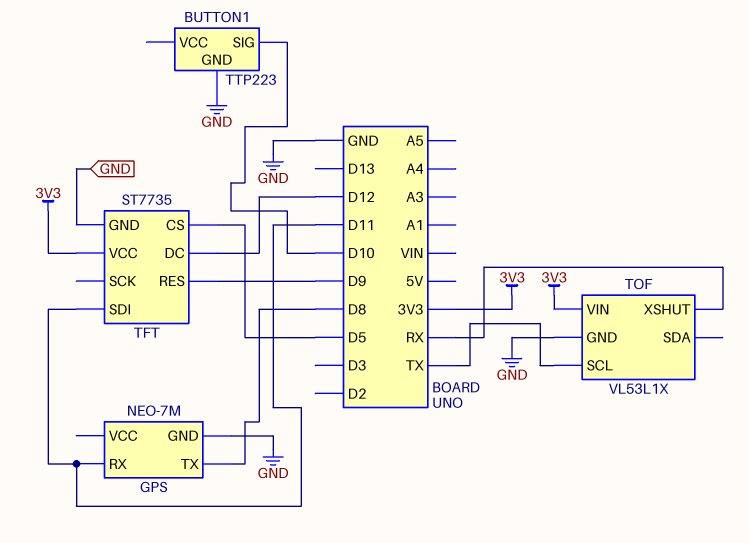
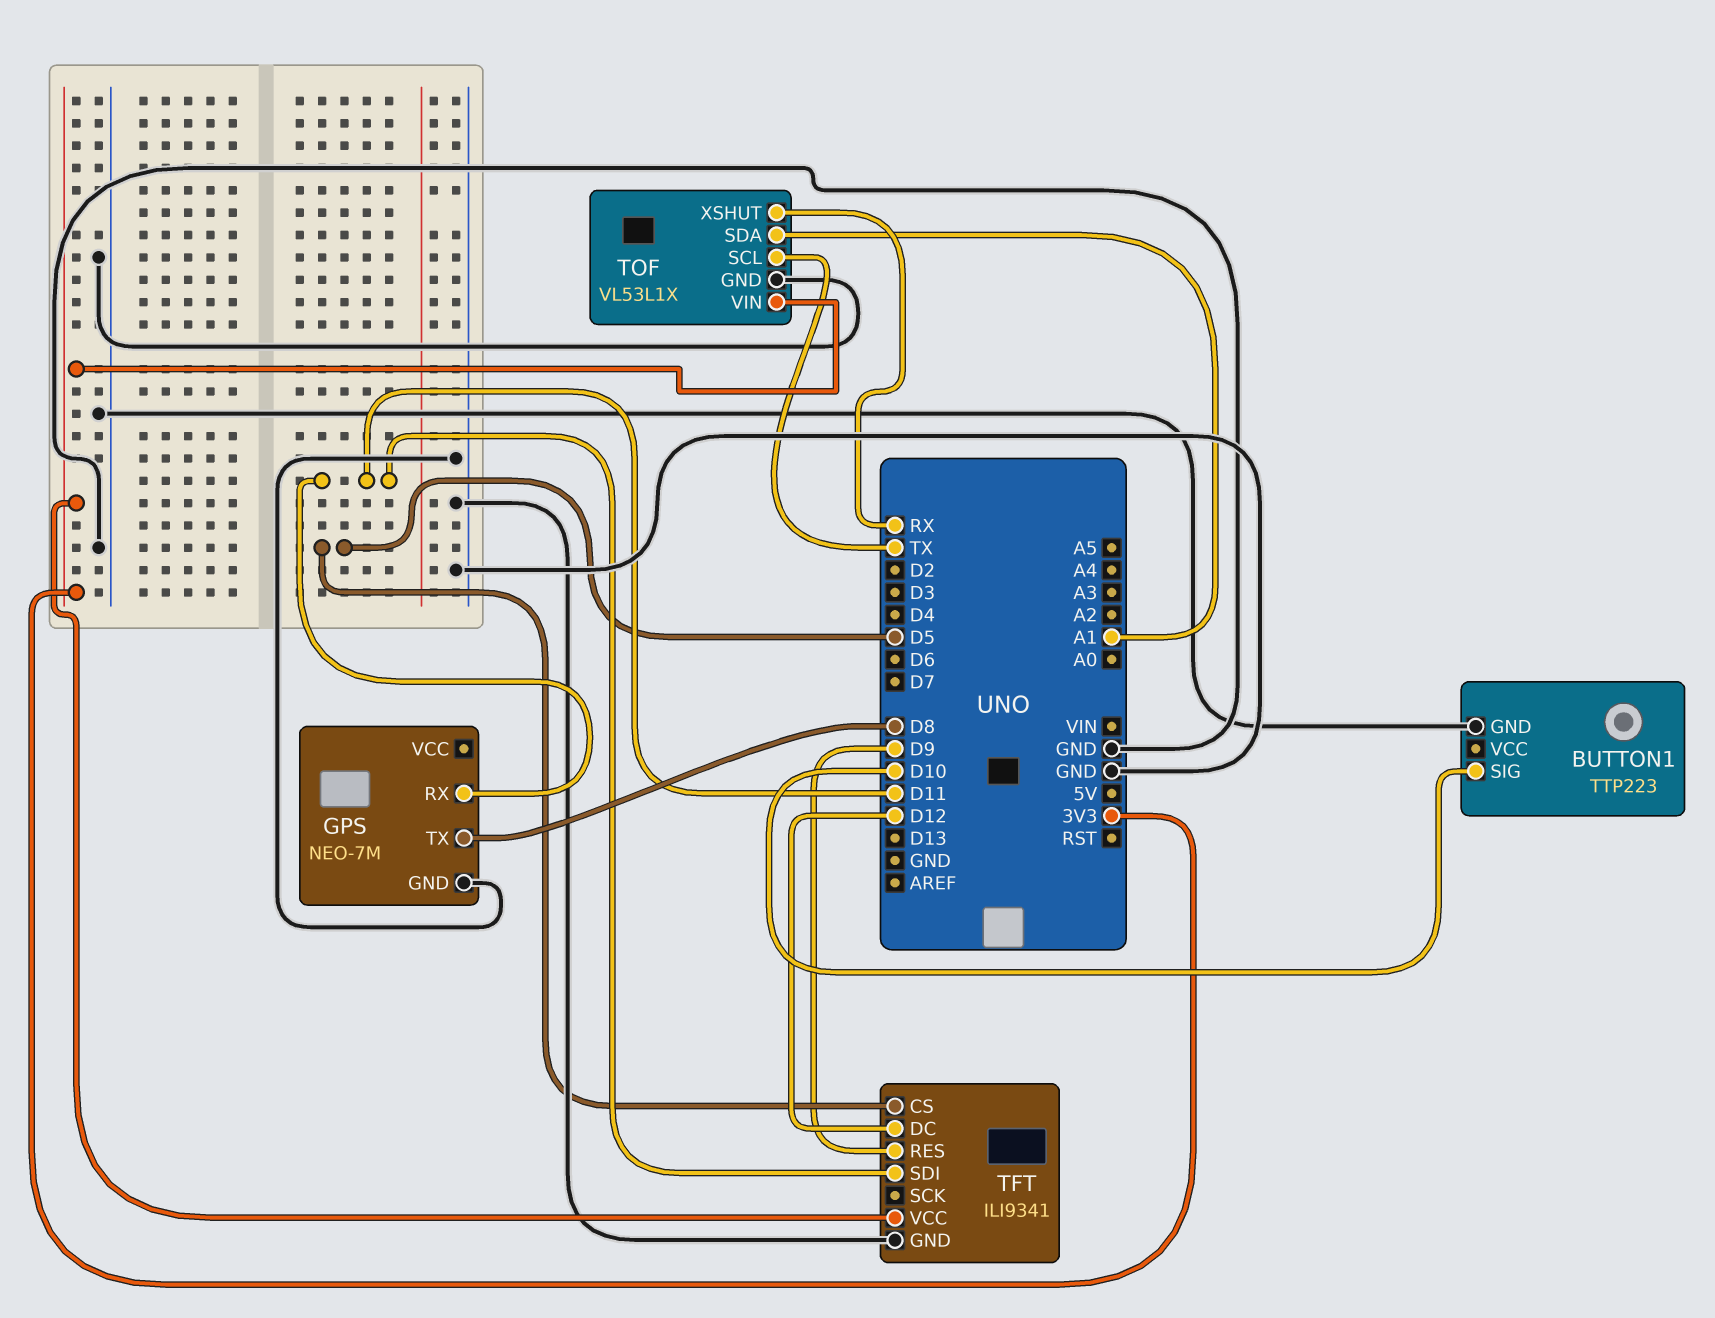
TFT: ST7735 -> ILI9341
TOF pin SDA: none -> A1

